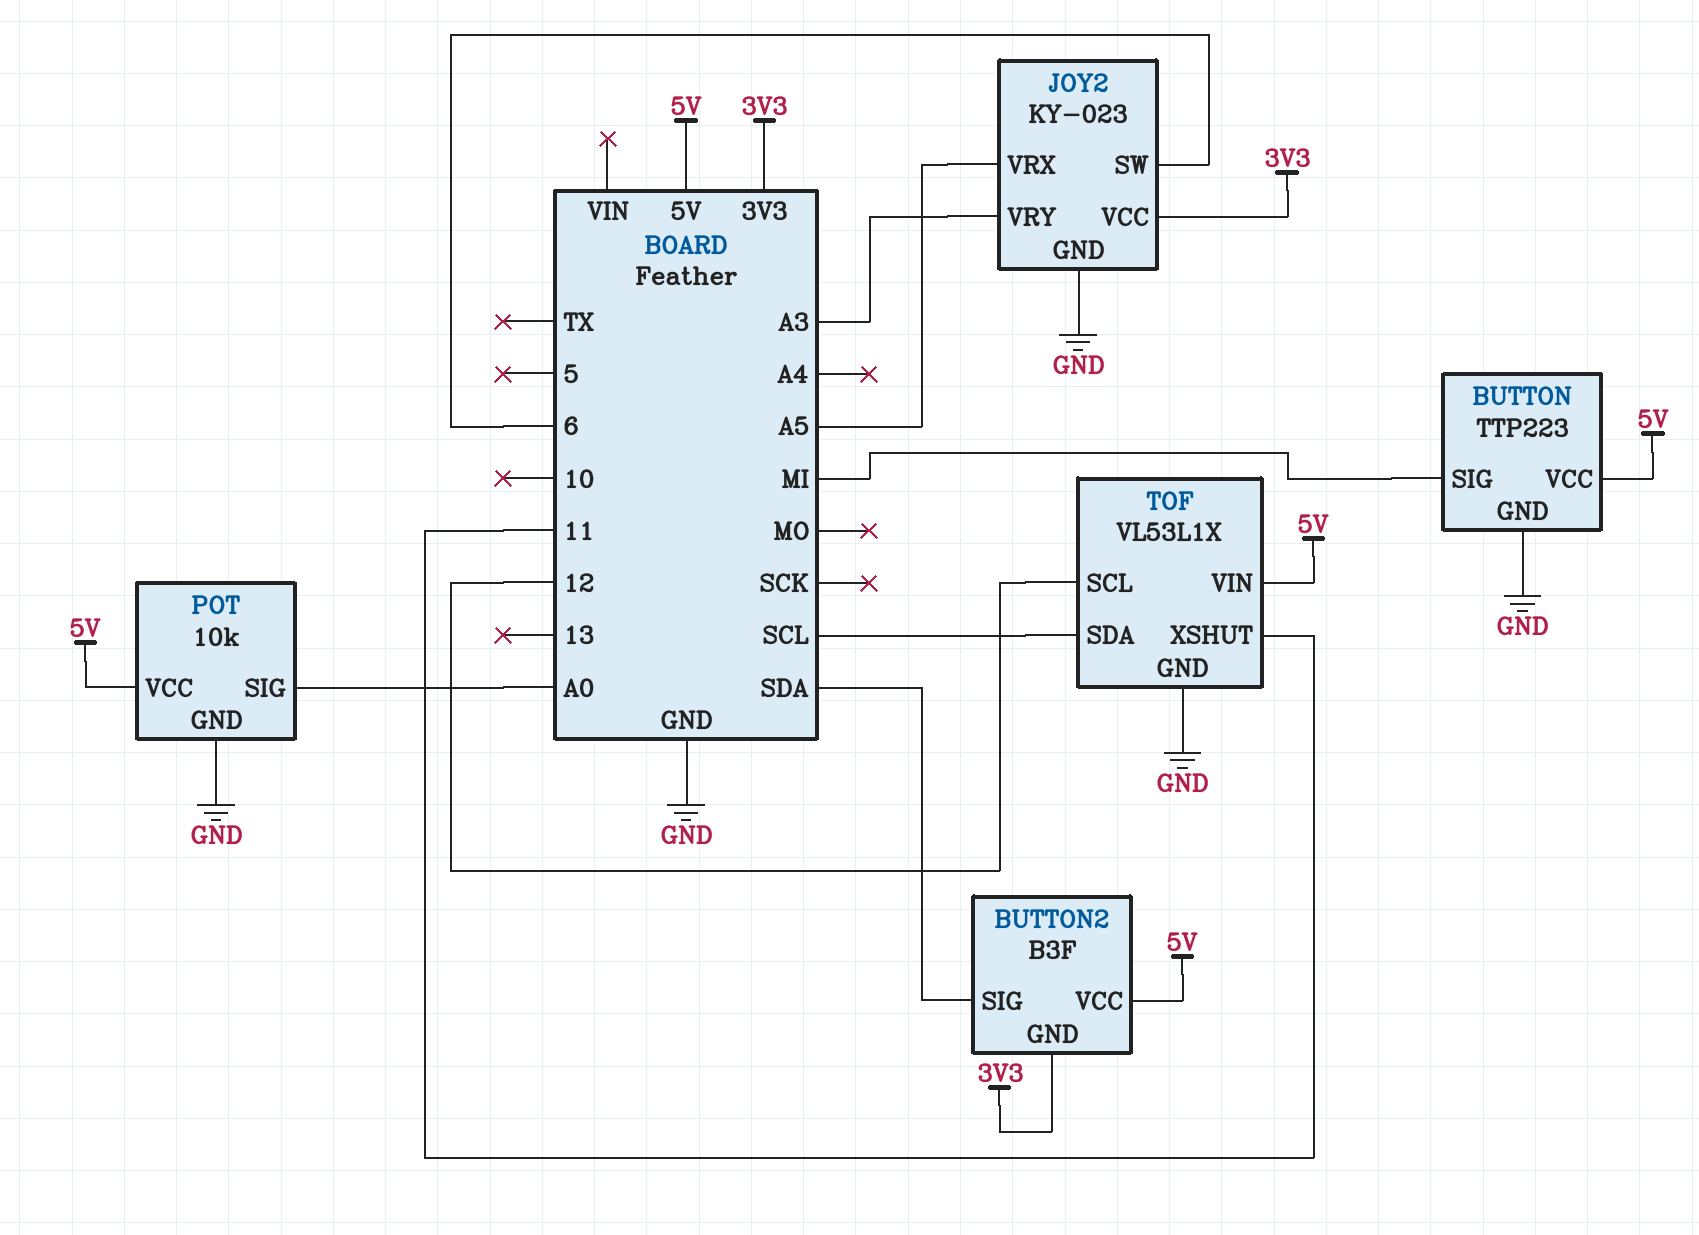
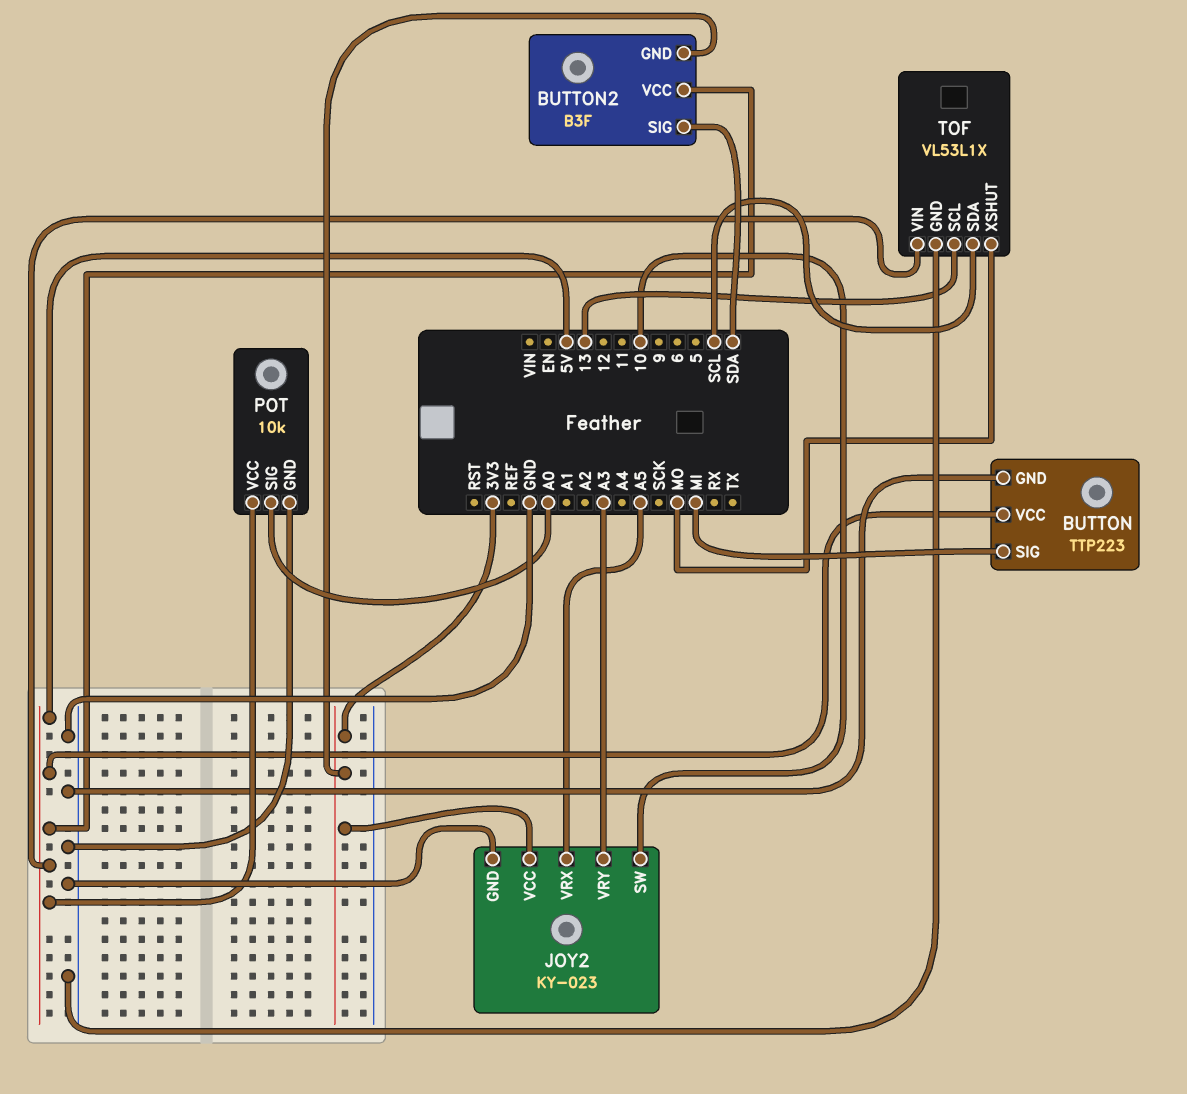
JOY2 pin SW: 6 -> 10
TOF pin SCL: 12 -> 13
TOF pin XSHUT: 11 -> MO

